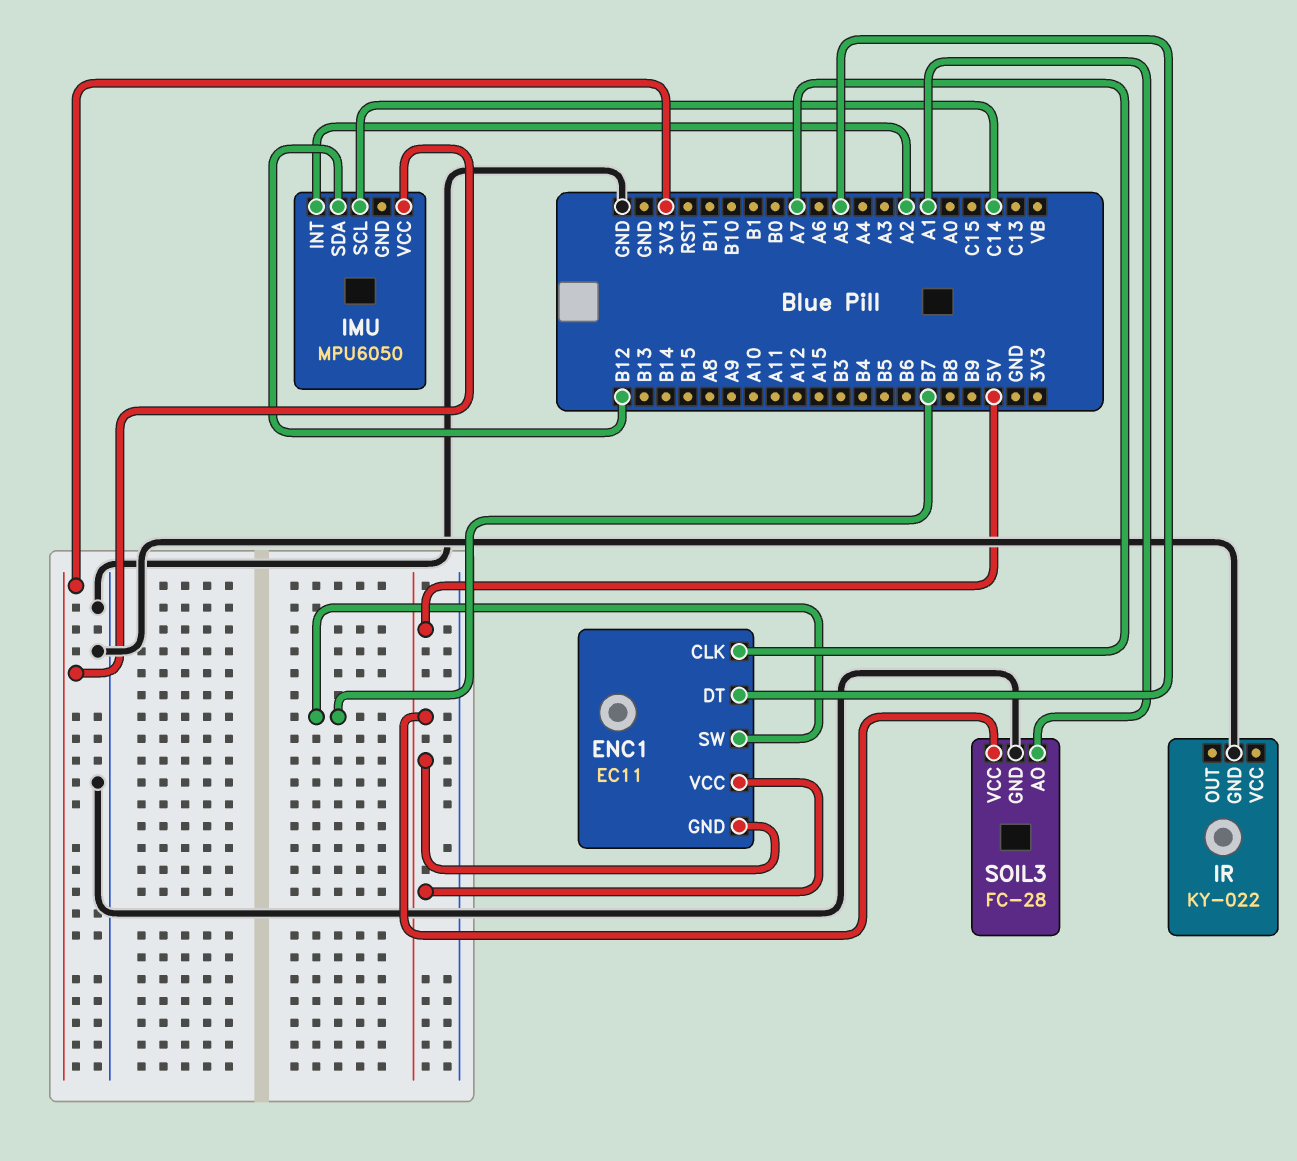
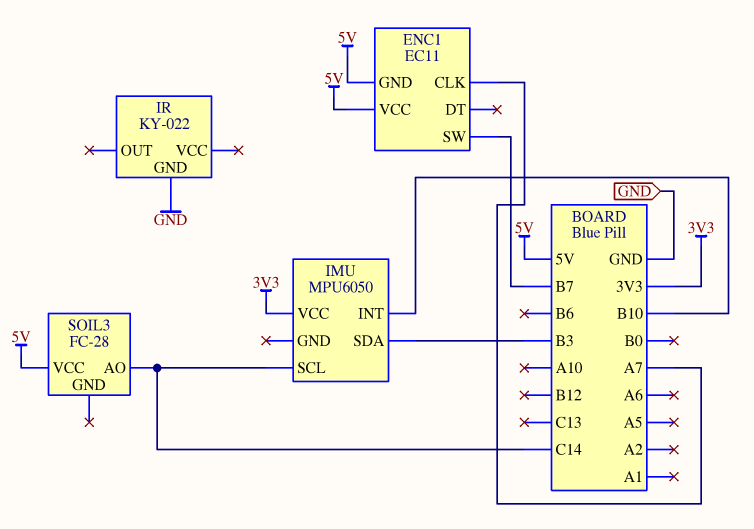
ENC1 pin DT: A5 -> none
IMU pin INT: A2 -> B10
IMU pin SDA: B12 -> B3
SOIL3 pin AO: A1 -> C14
SOIL3 pin GND: GND -> none

